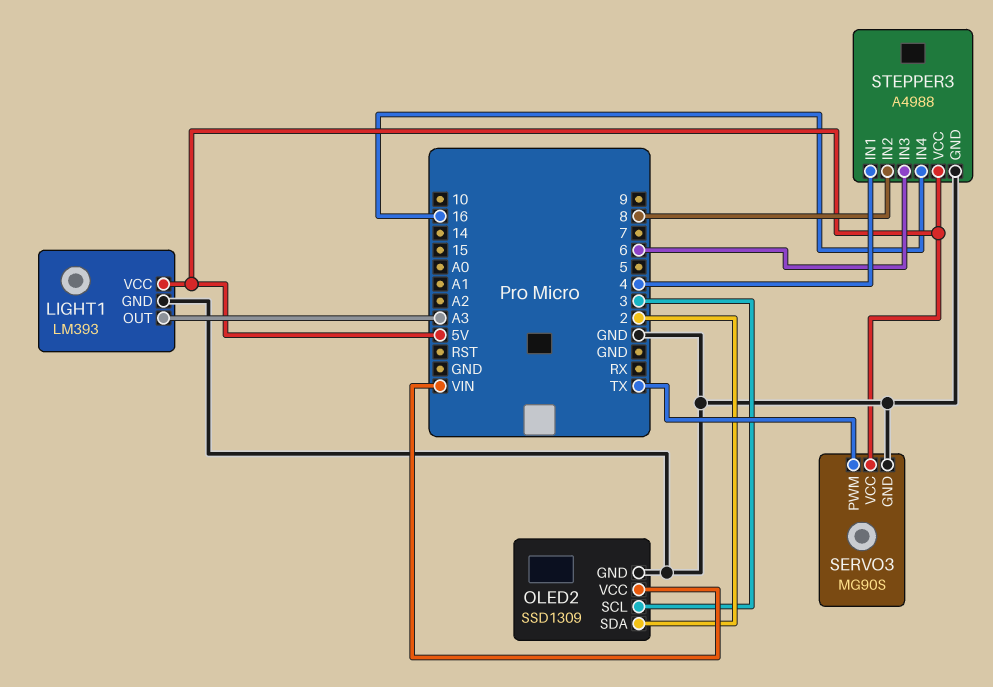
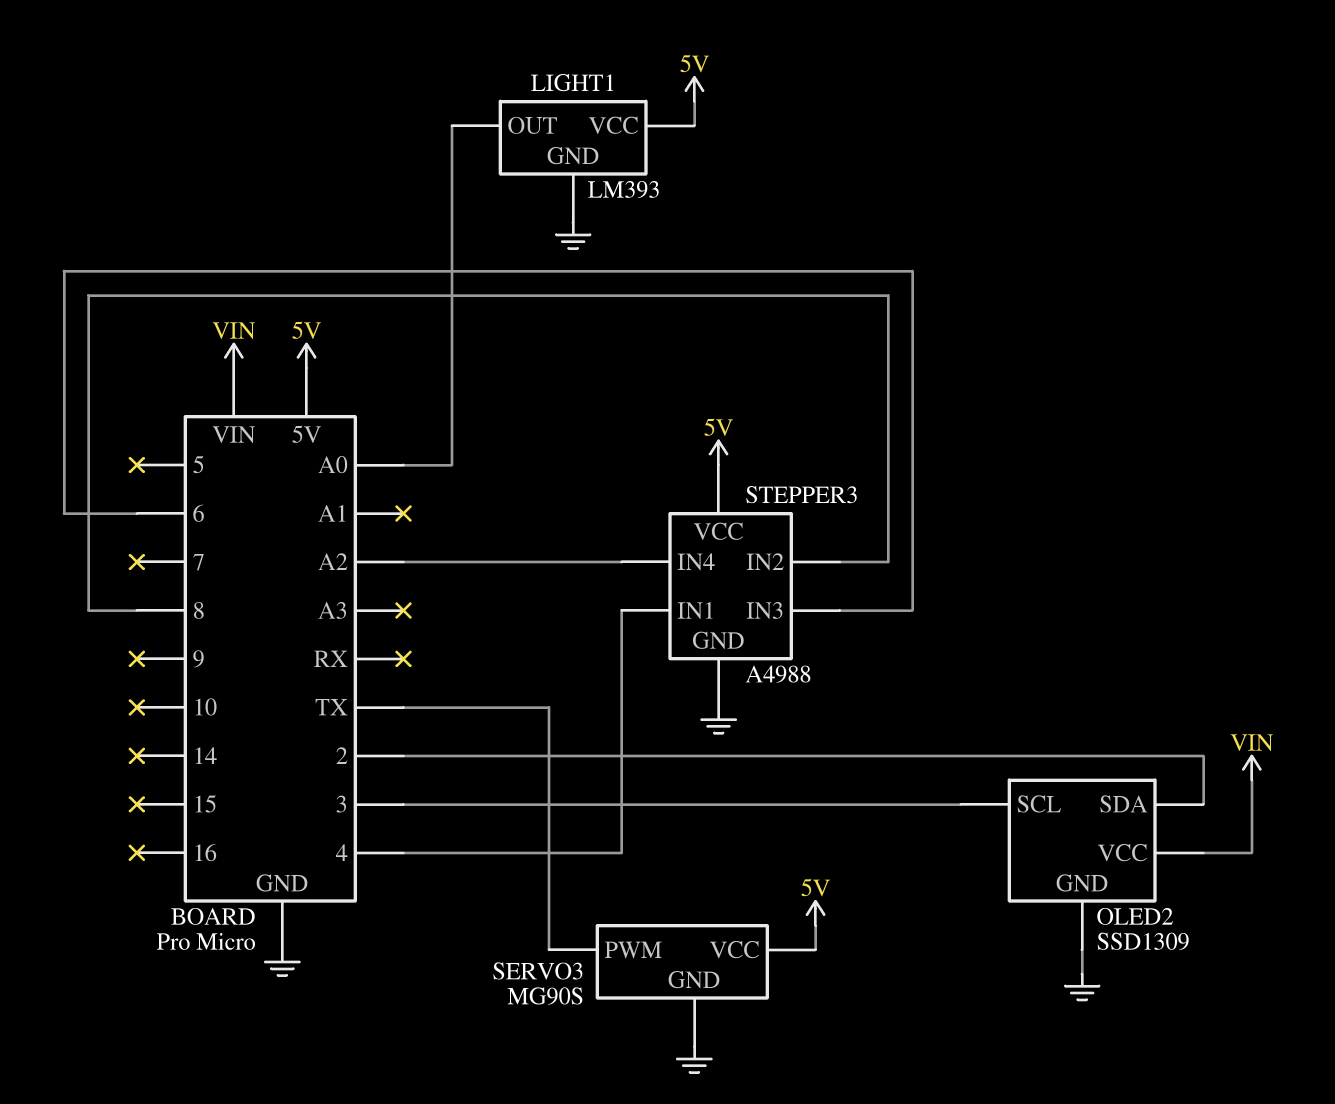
LIGHT1 pin OUT: A3 -> A0
STEPPER3 pin IN4: 16 -> A2

